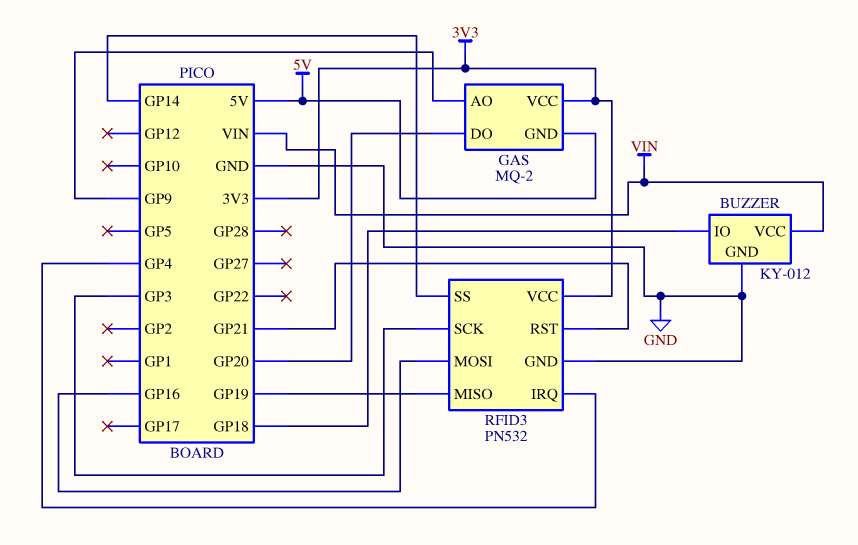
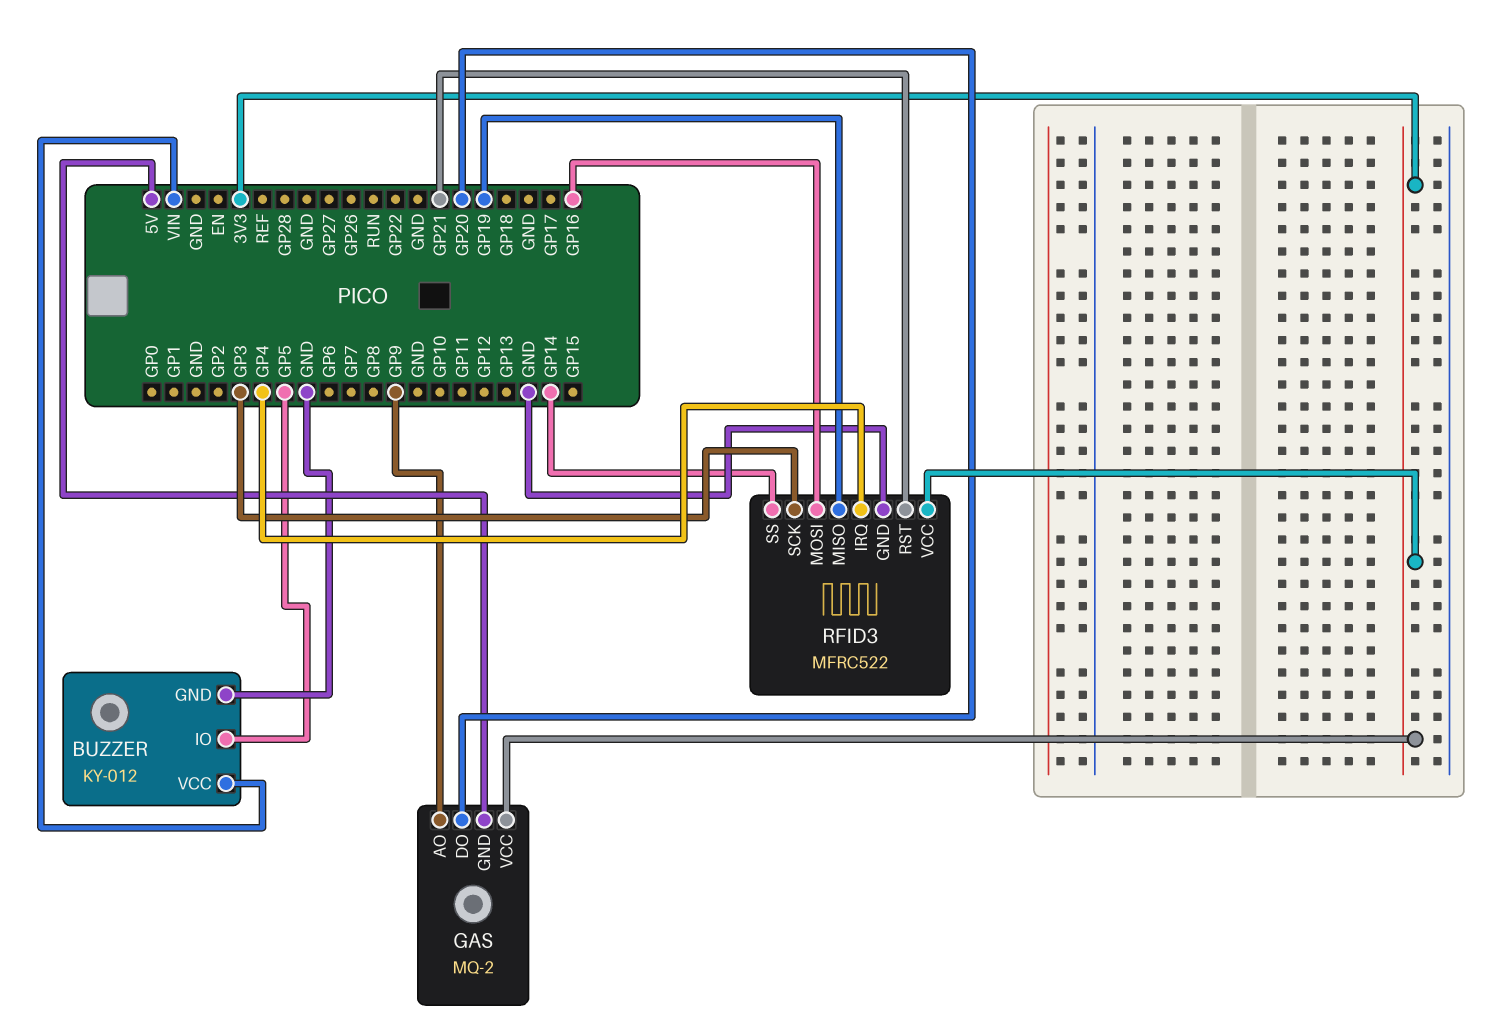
BUZZER pin IO: GP18 -> GP5
RFID3: PN532 -> MFRC522

